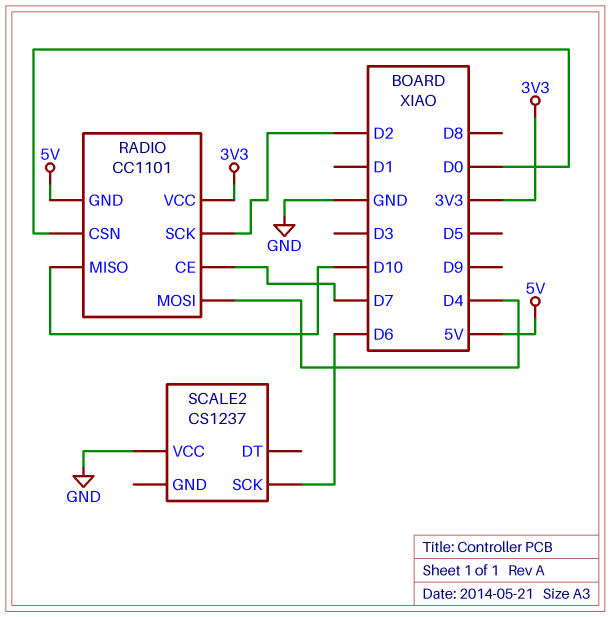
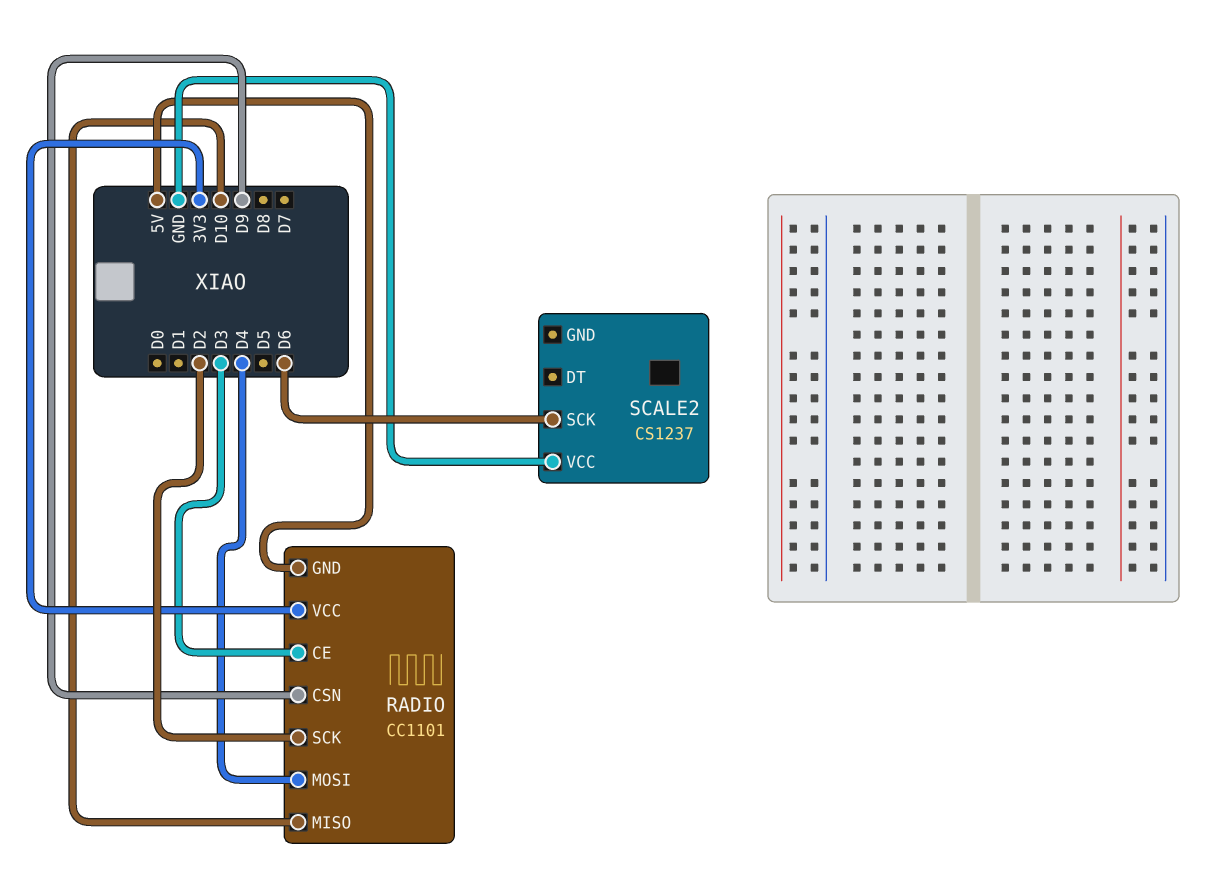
RADIO pin CE: D7 -> D3
RADIO pin CSN: D0 -> D9

